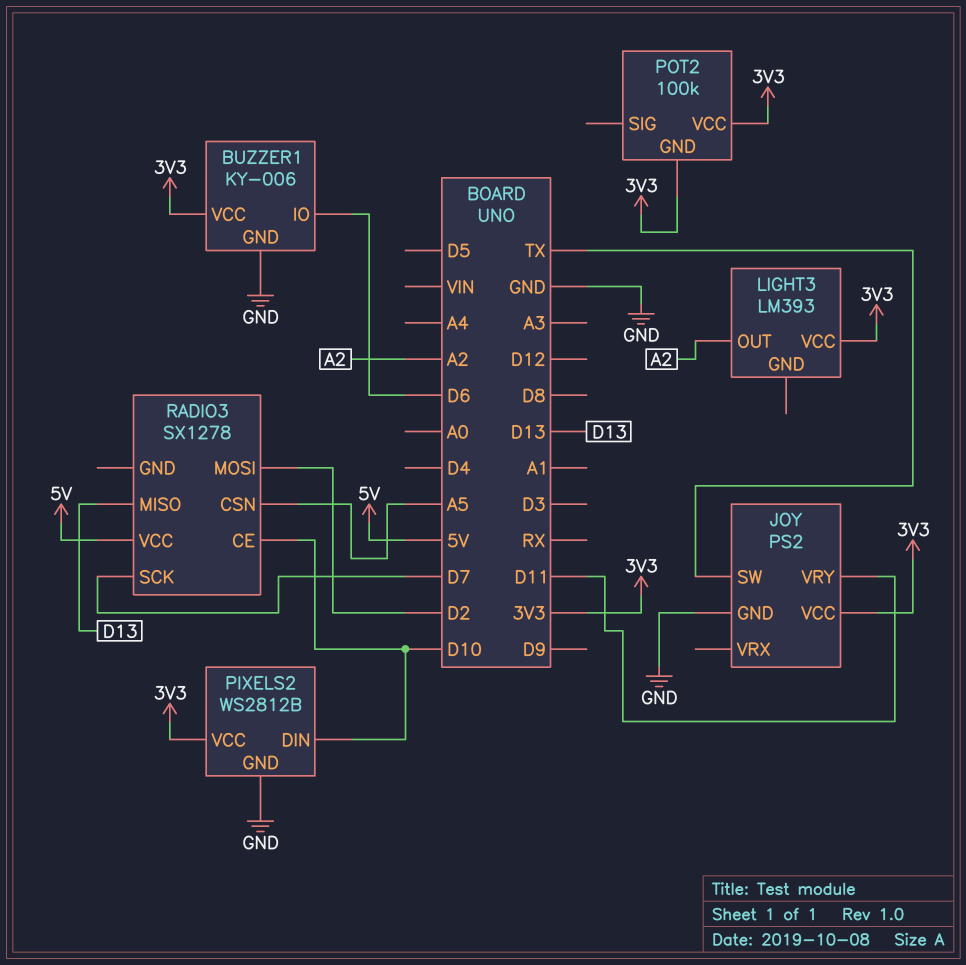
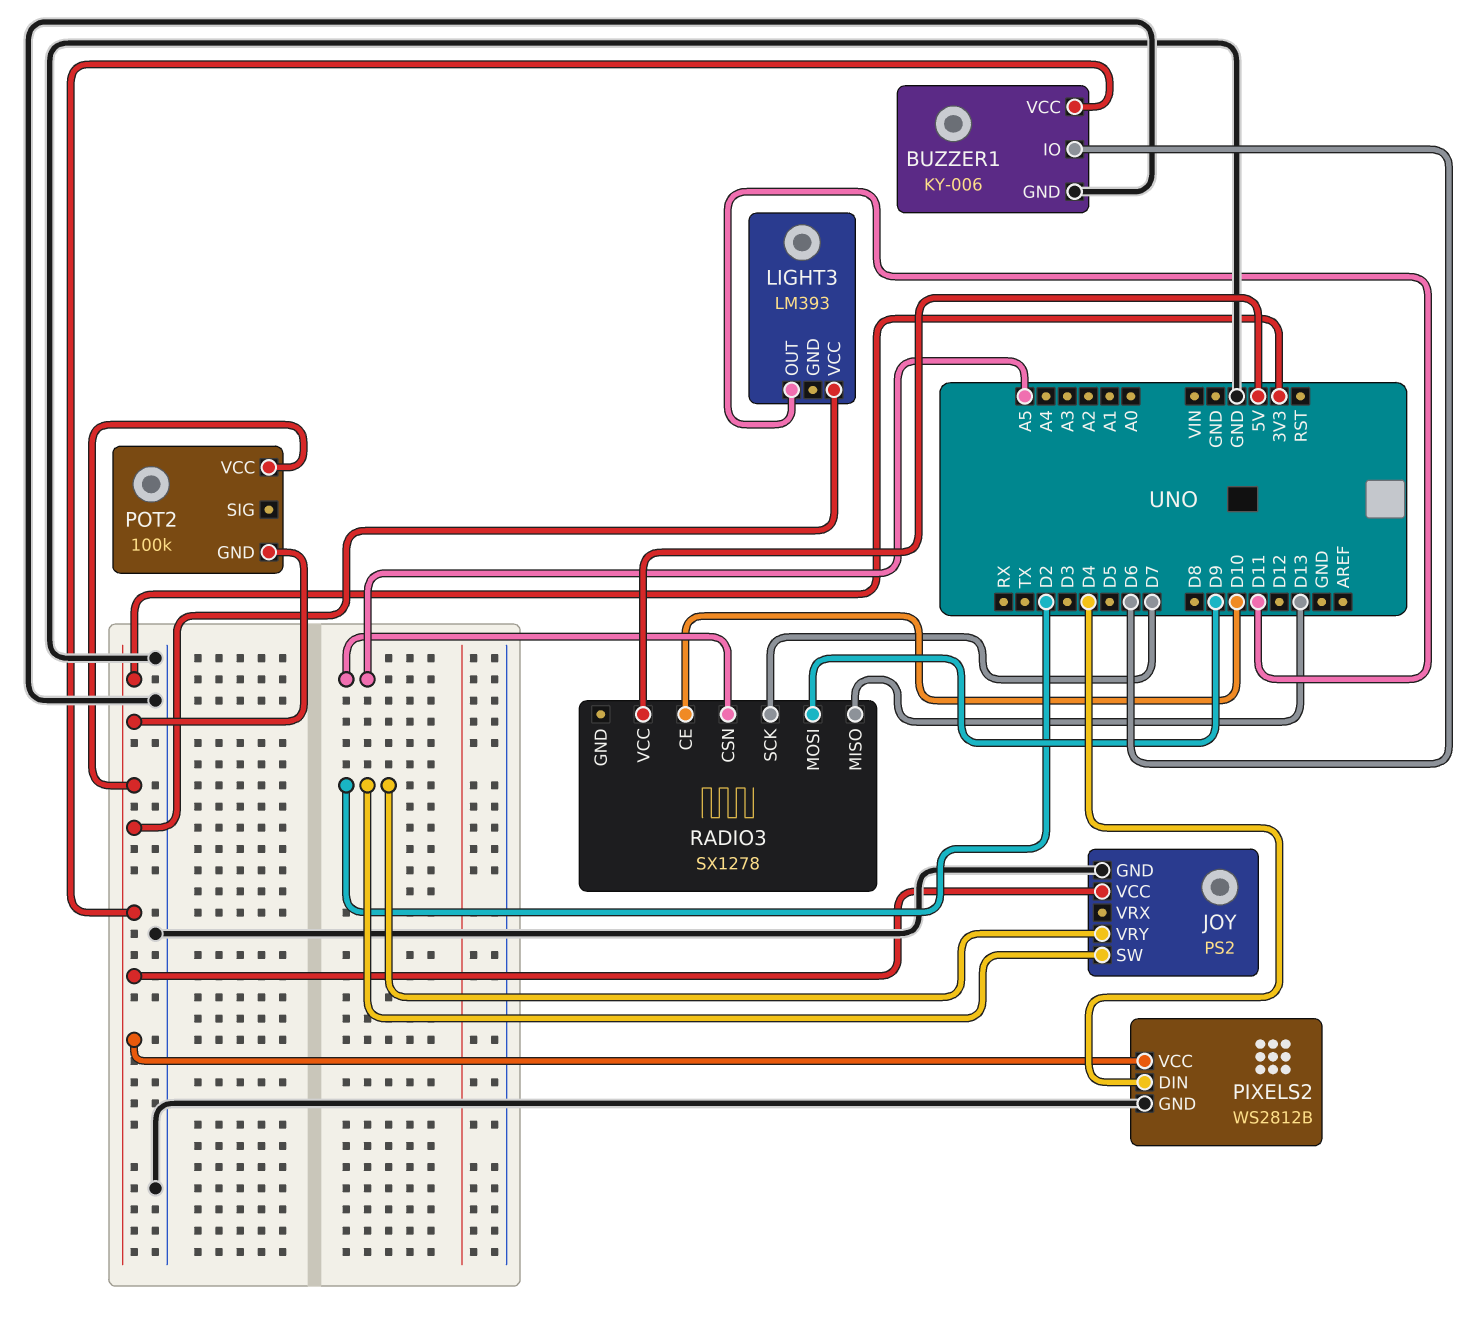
JOY pin SW: TX -> D2
JOY pin VRY: D11 -> D2
LIGHT3 pin OUT: A2 -> D11
PIXELS2 pin DIN: D10 -> D4
RADIO3 pin MOSI: D2 -> D9

